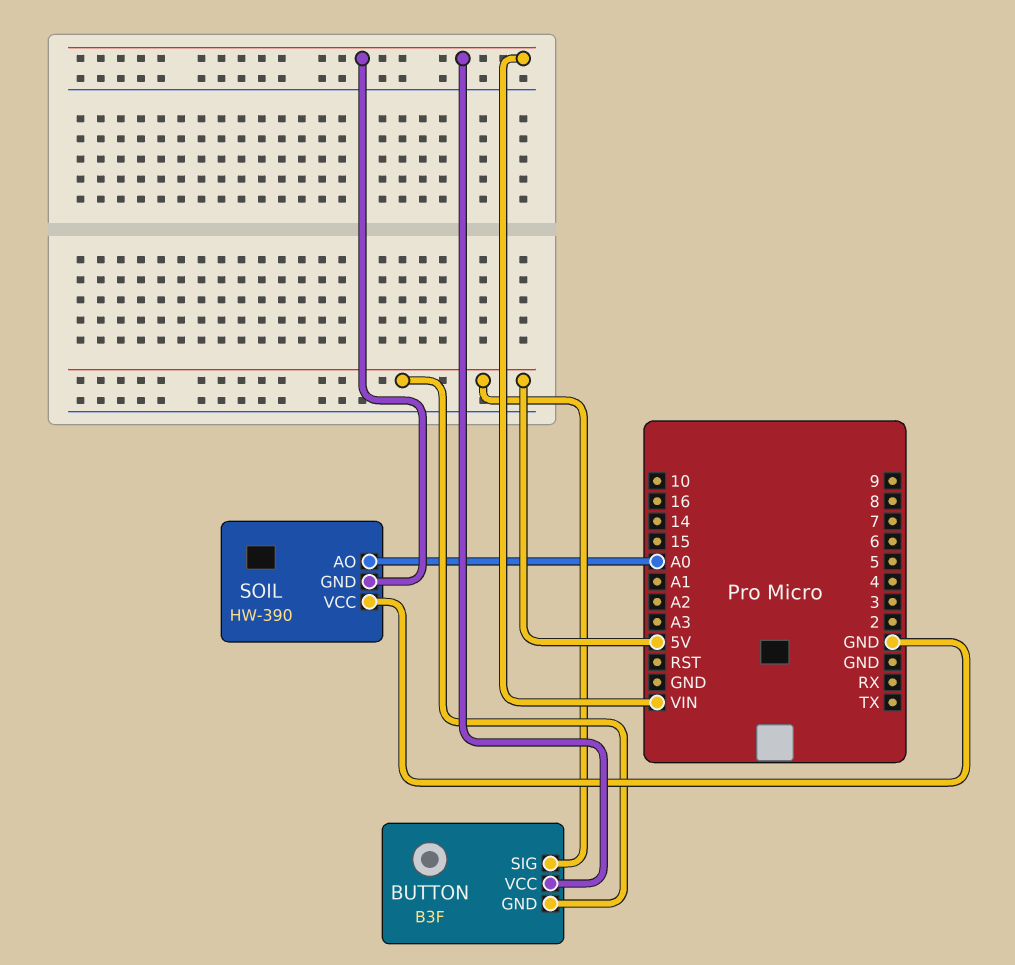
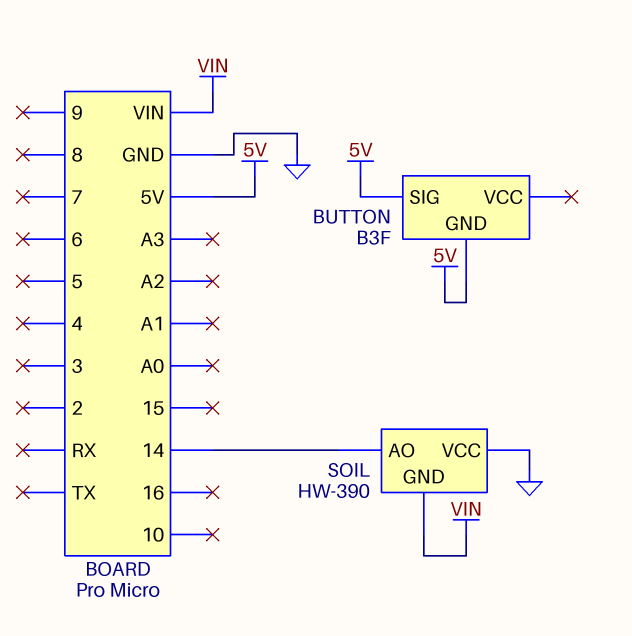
BUTTON pin VCC: VIN -> none
SOIL pin AO: A0 -> 14

